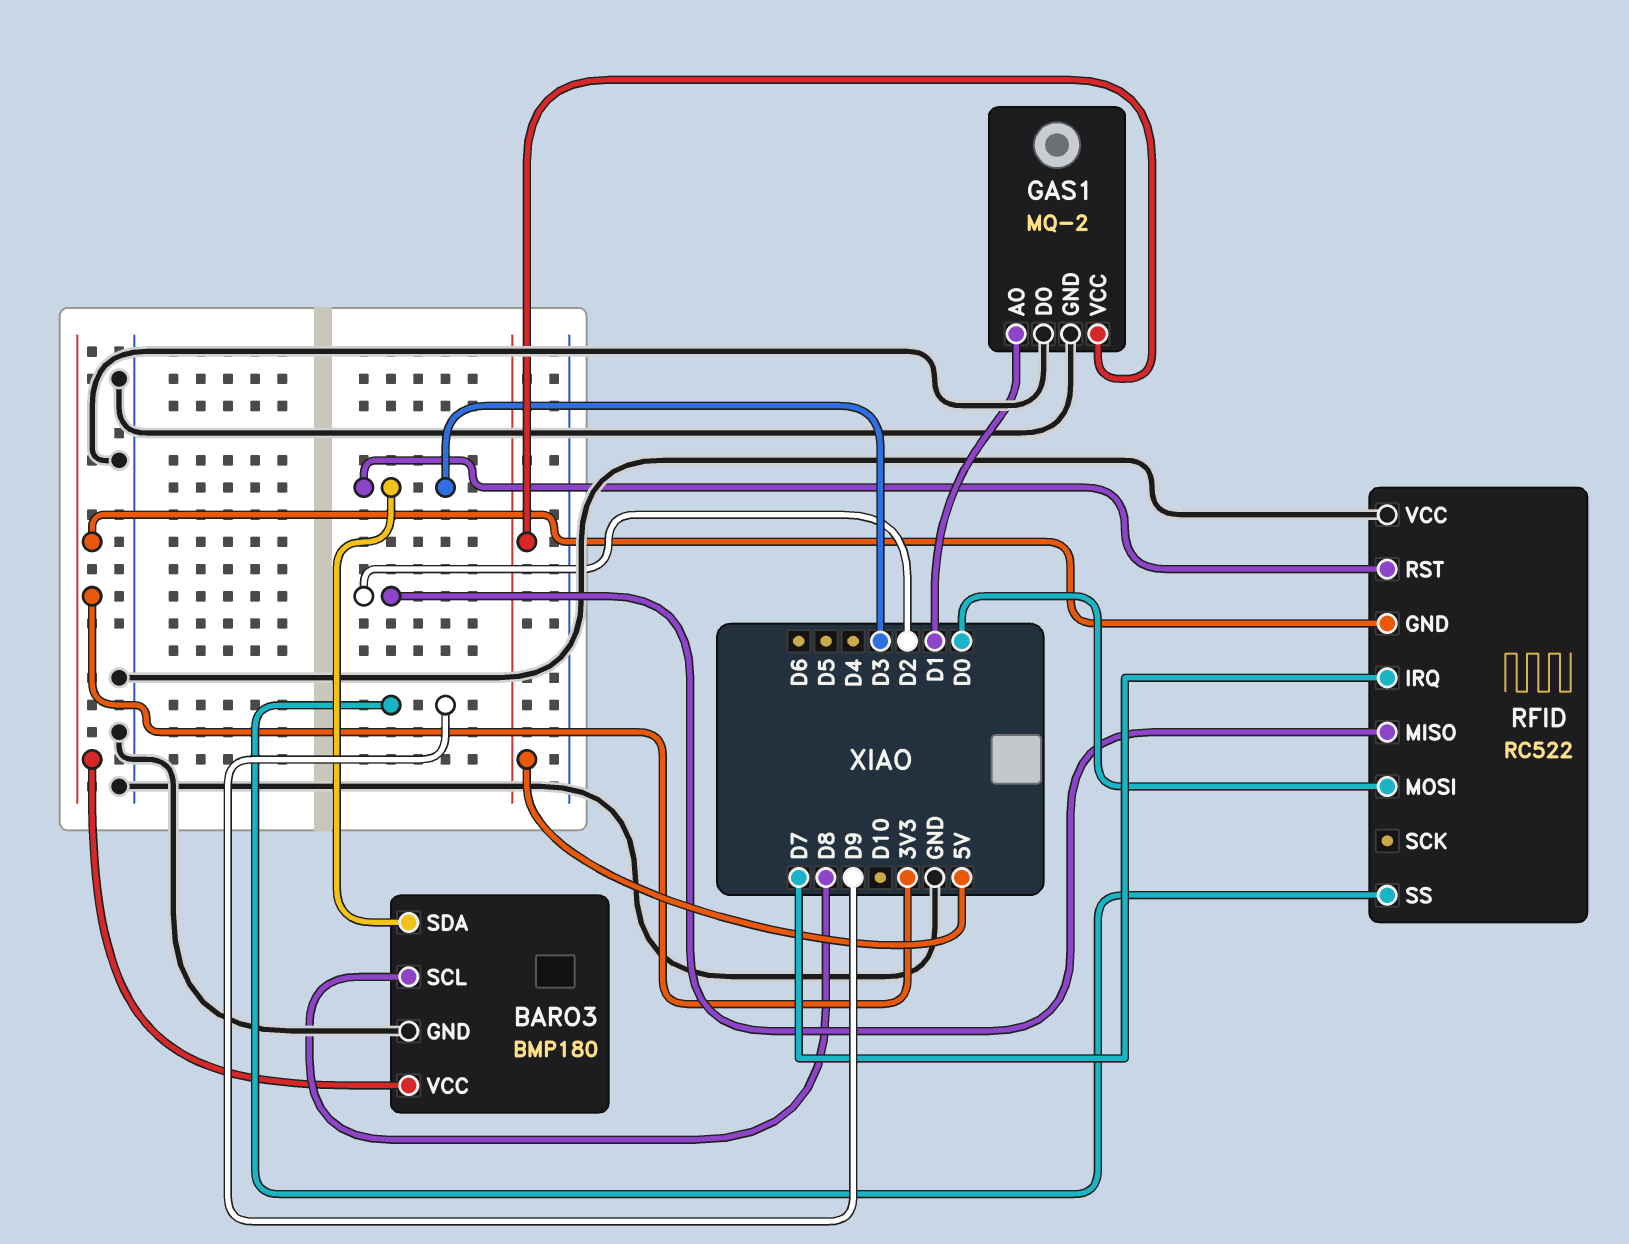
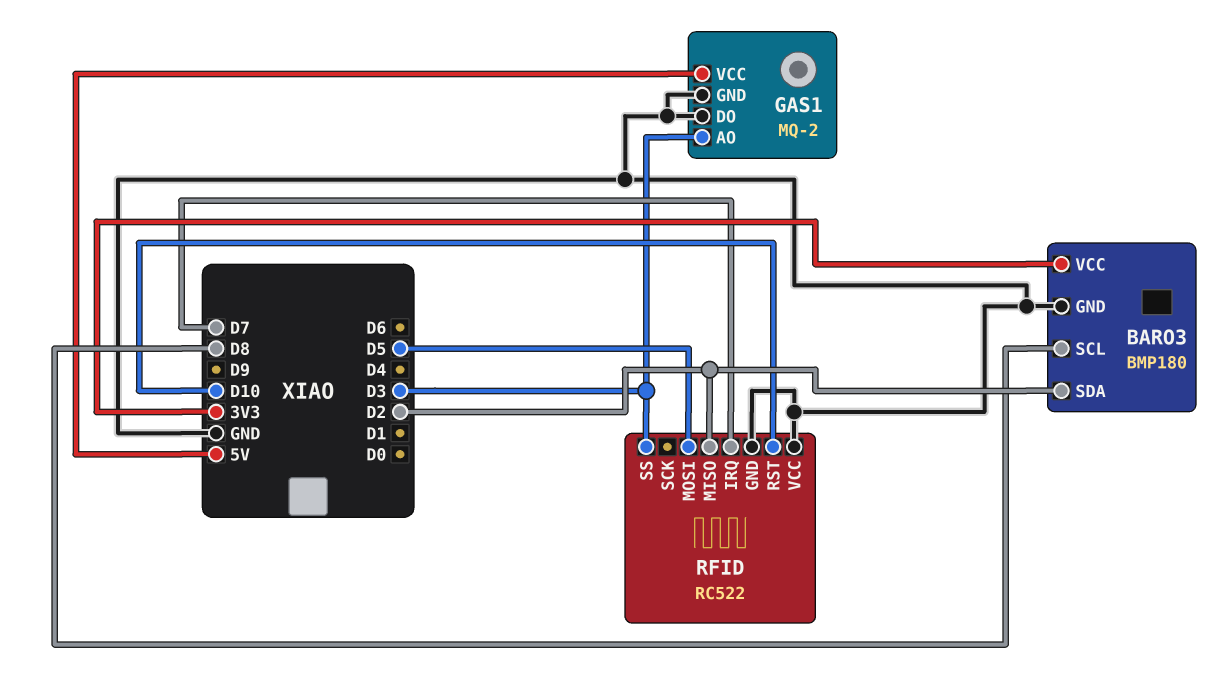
BARO3 pin SDA: D3 -> D2
GAS1 pin AO: D1 -> D3
RFID pin GND: 3V3 -> GND
RFID pin MOSI: D0 -> D5
RFID pin RST: D3 -> D10
RFID pin SS: D9 -> D3

